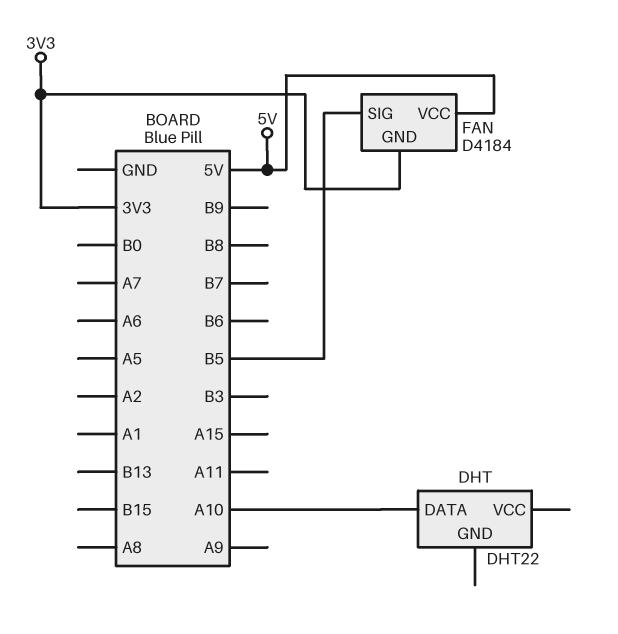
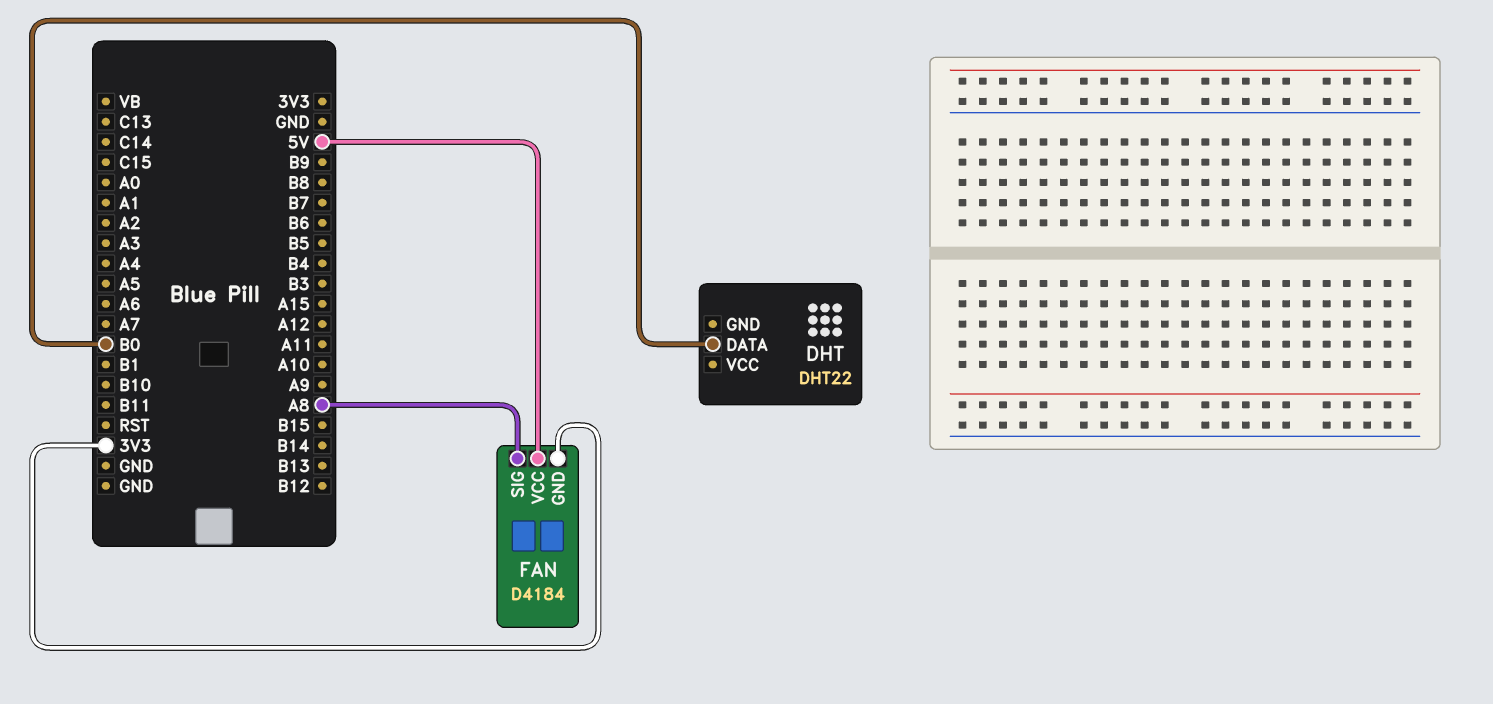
DHT pin DATA: A10 -> B0
FAN pin SIG: B5 -> A8

